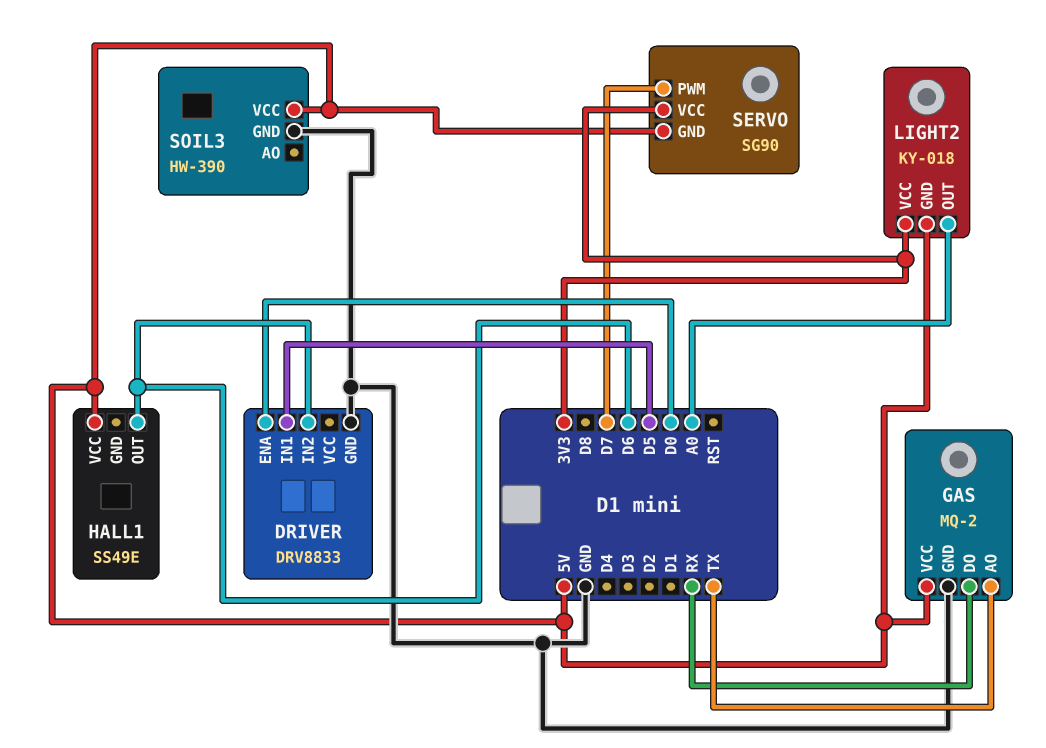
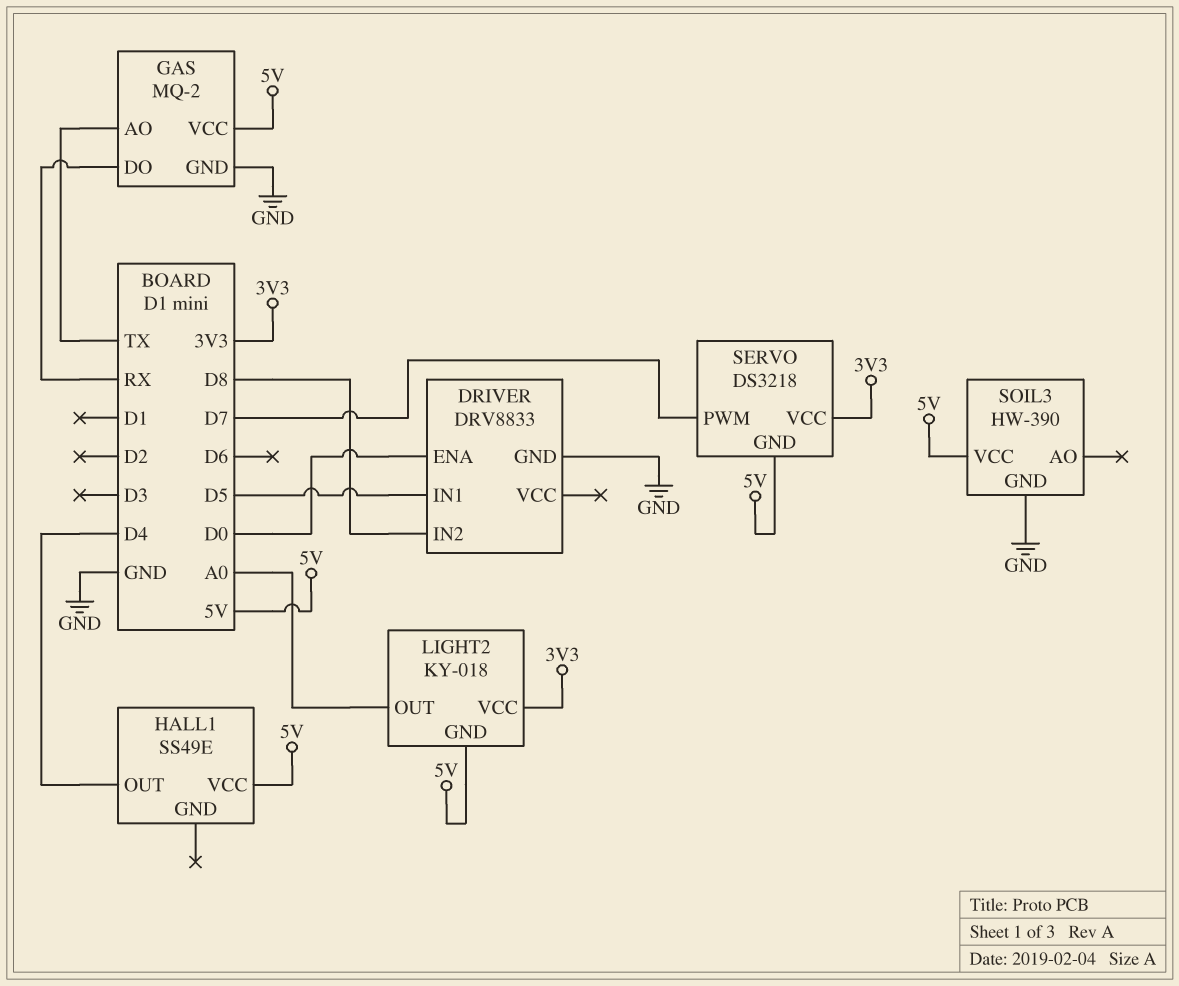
DRIVER pin IN2: D6 -> D8
HALL1 pin OUT: D6 -> D4
SERVO: SG90 -> DS3218

